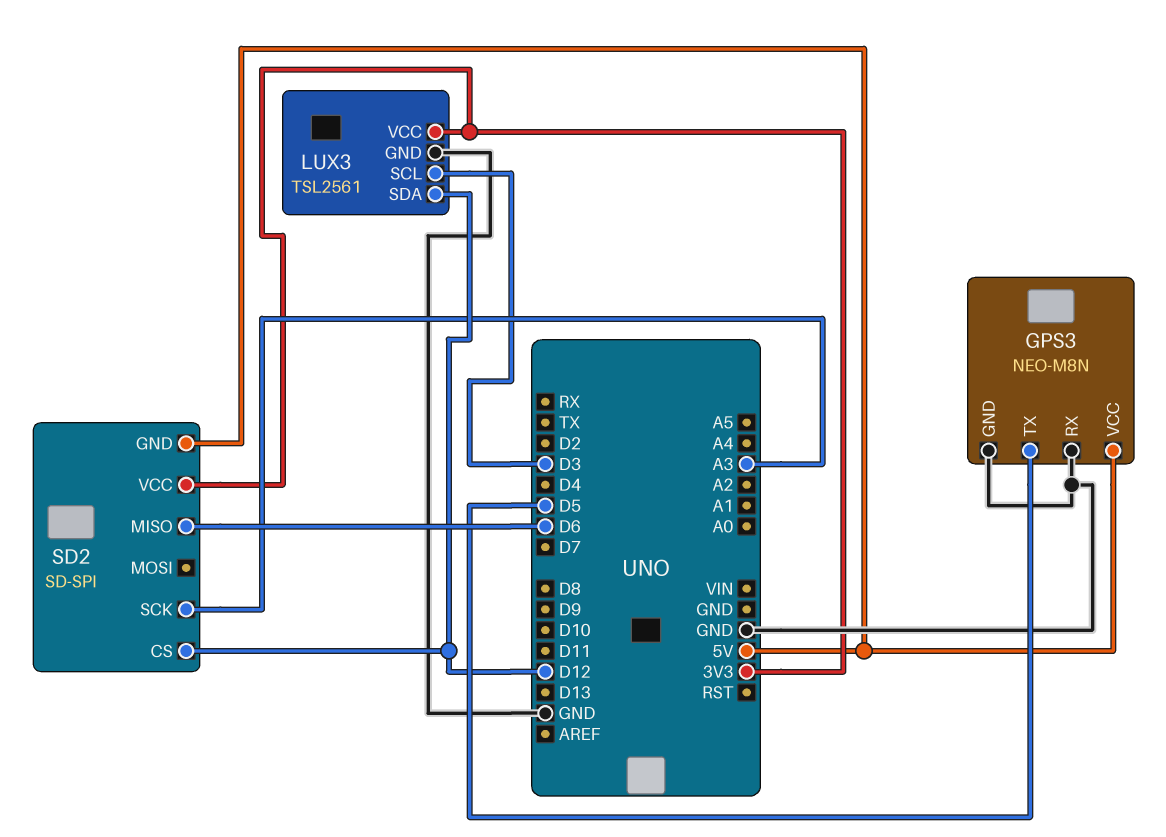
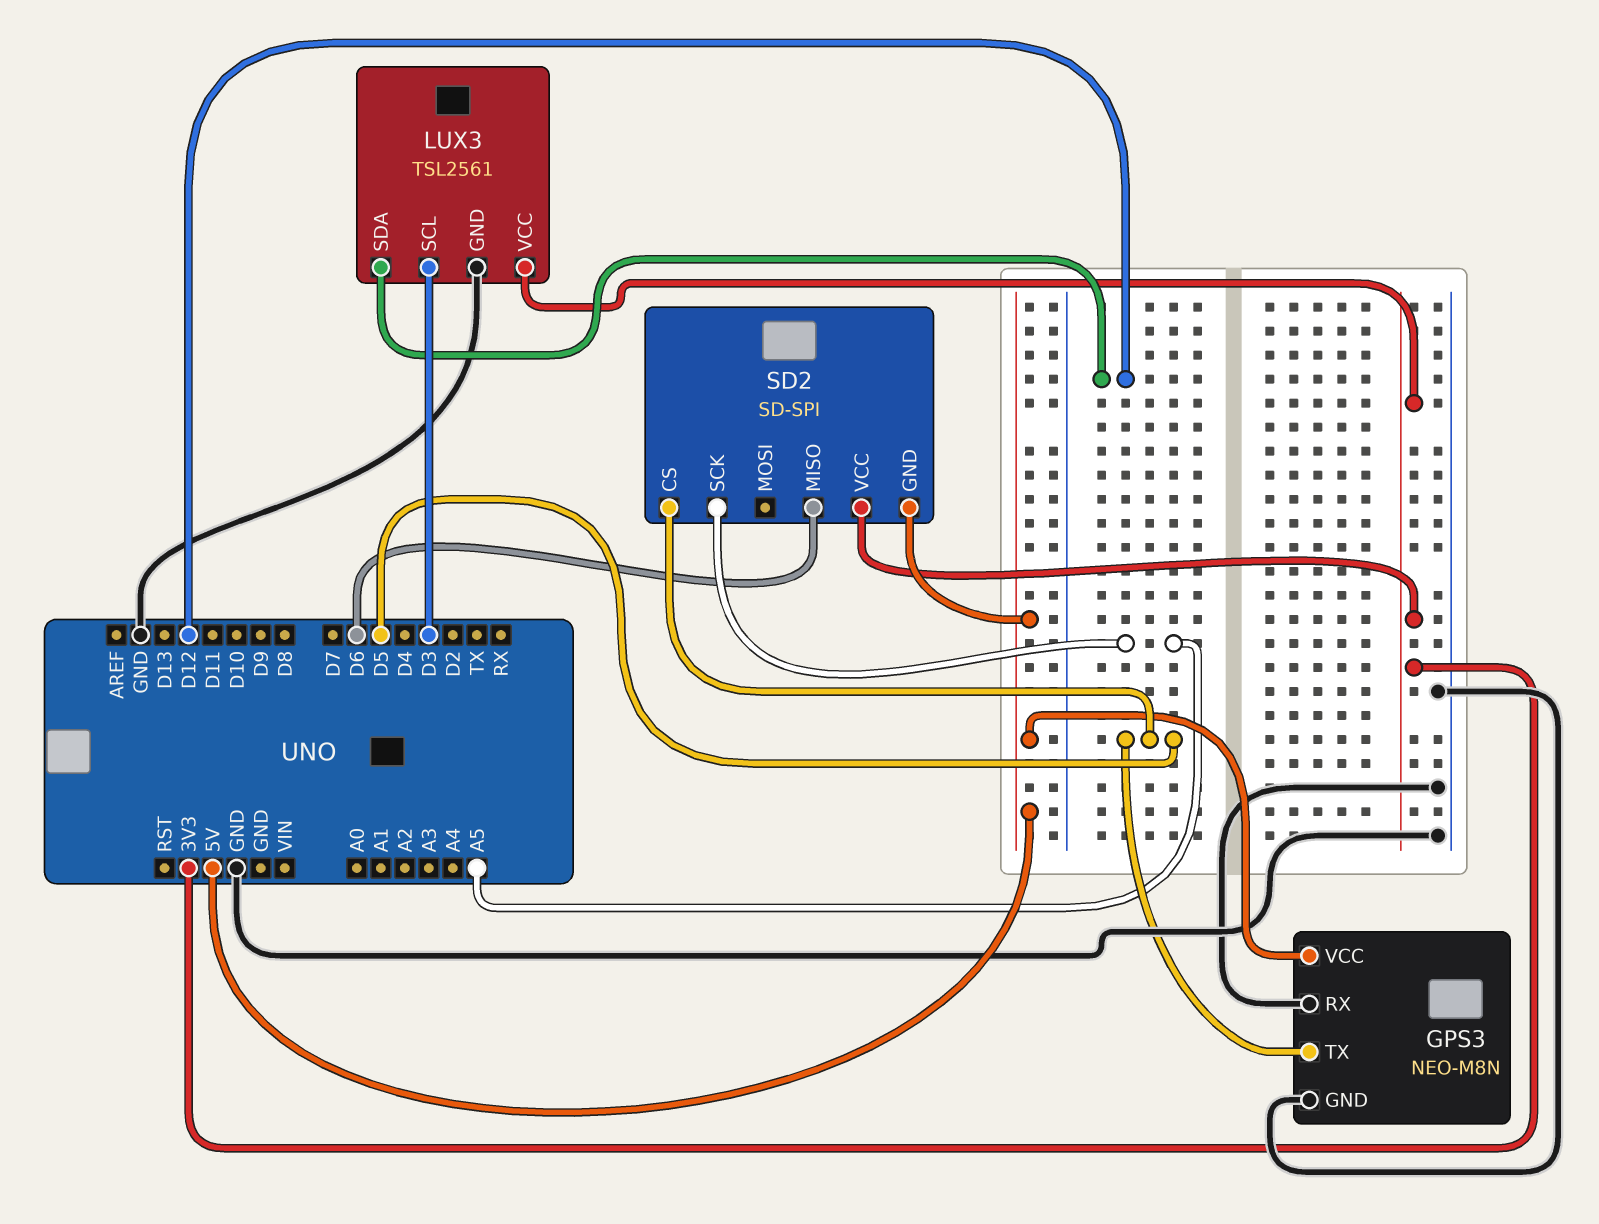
SD2 pin CS: D12 -> D5
SD2 pin SCK: A3 -> A5

